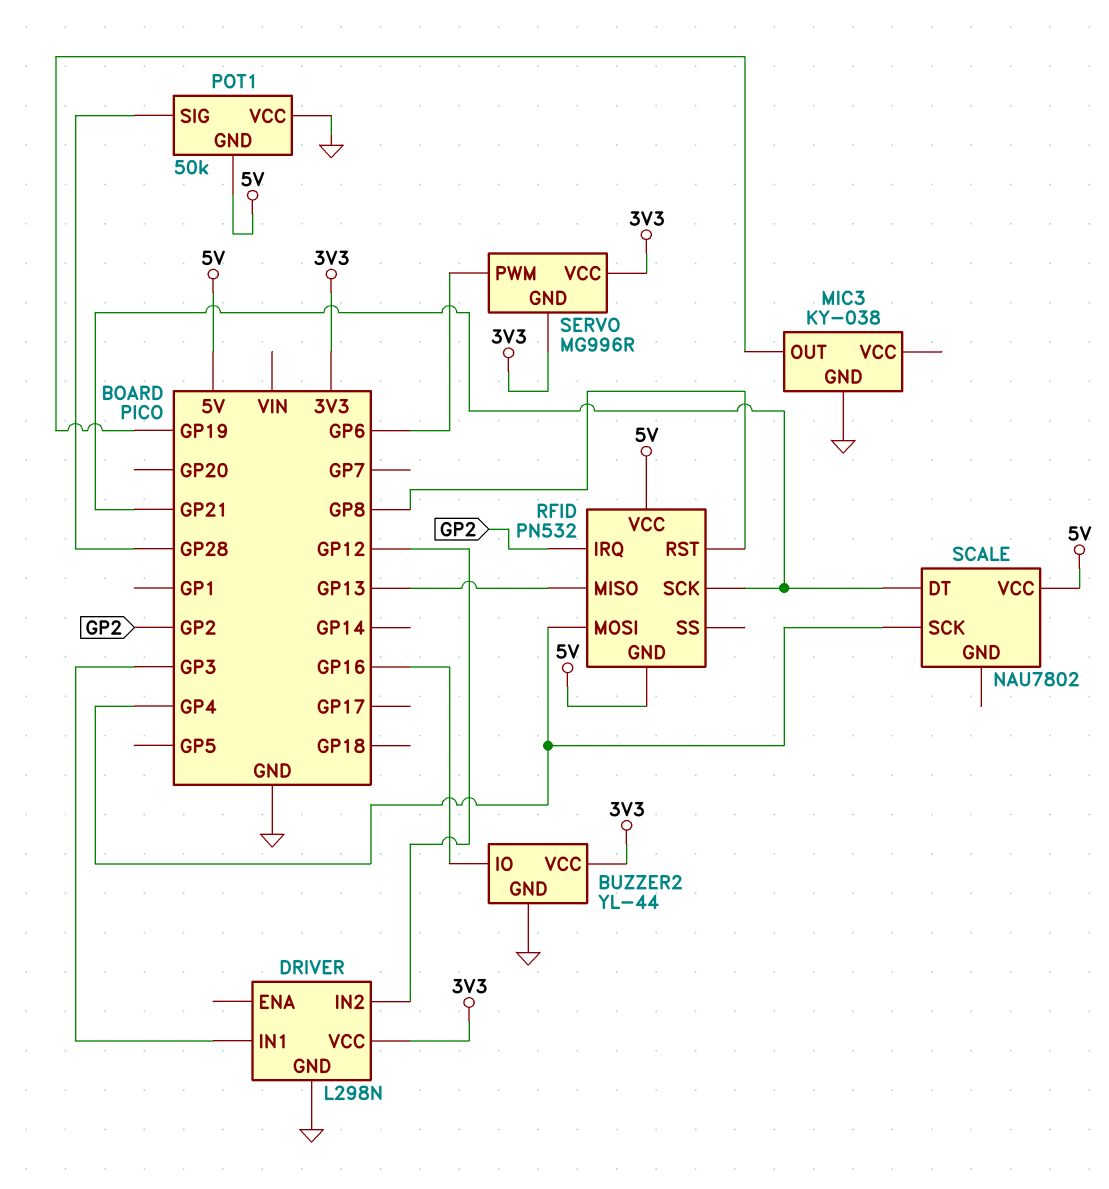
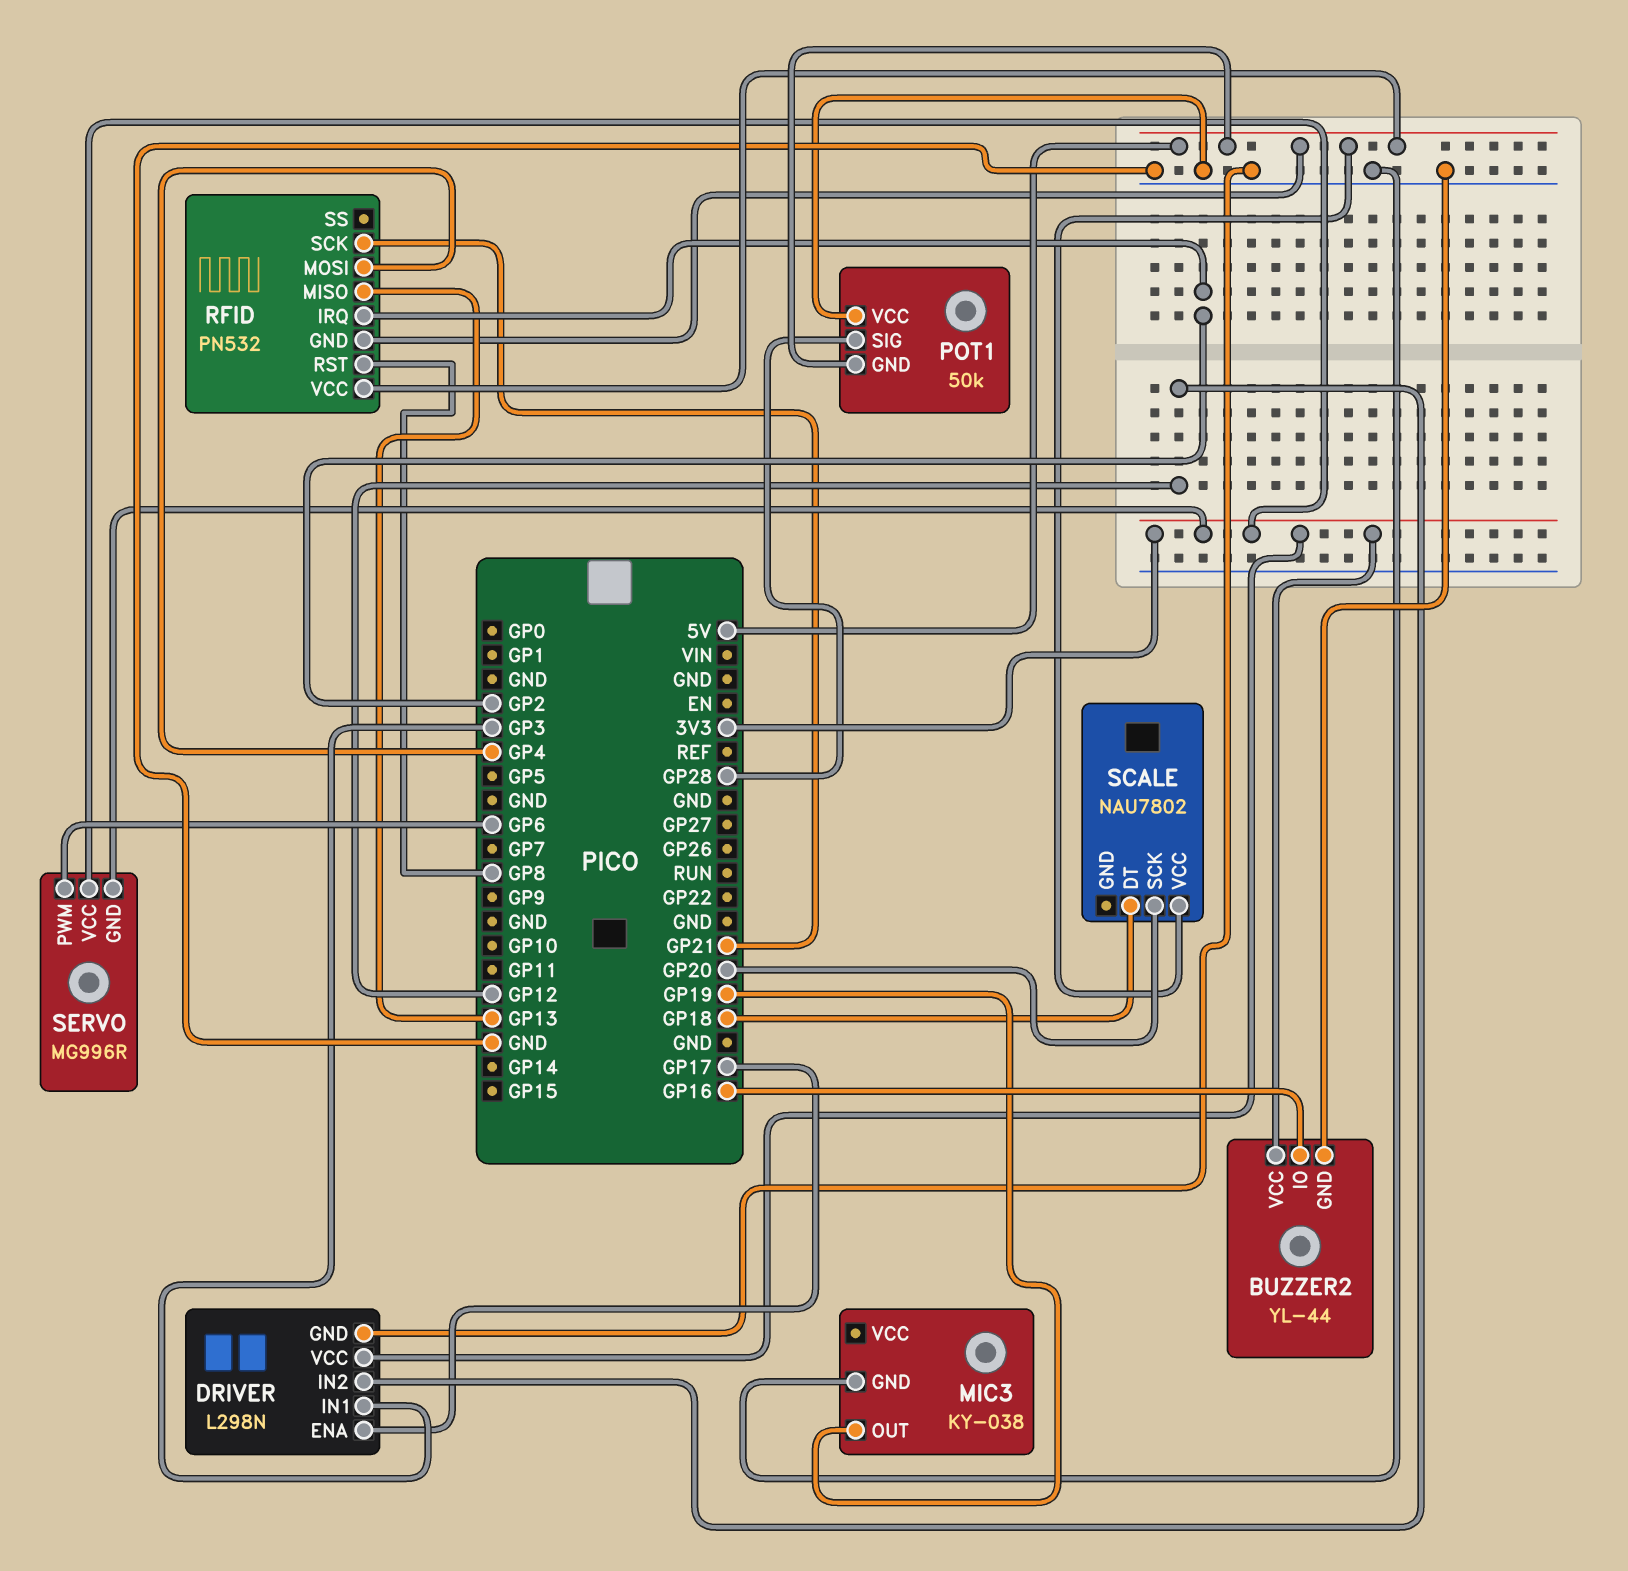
DRIVER pin ENA: none -> GP17
SCALE pin DT: GP21 -> GP18
SCALE pin SCK: GP4 -> GP20

